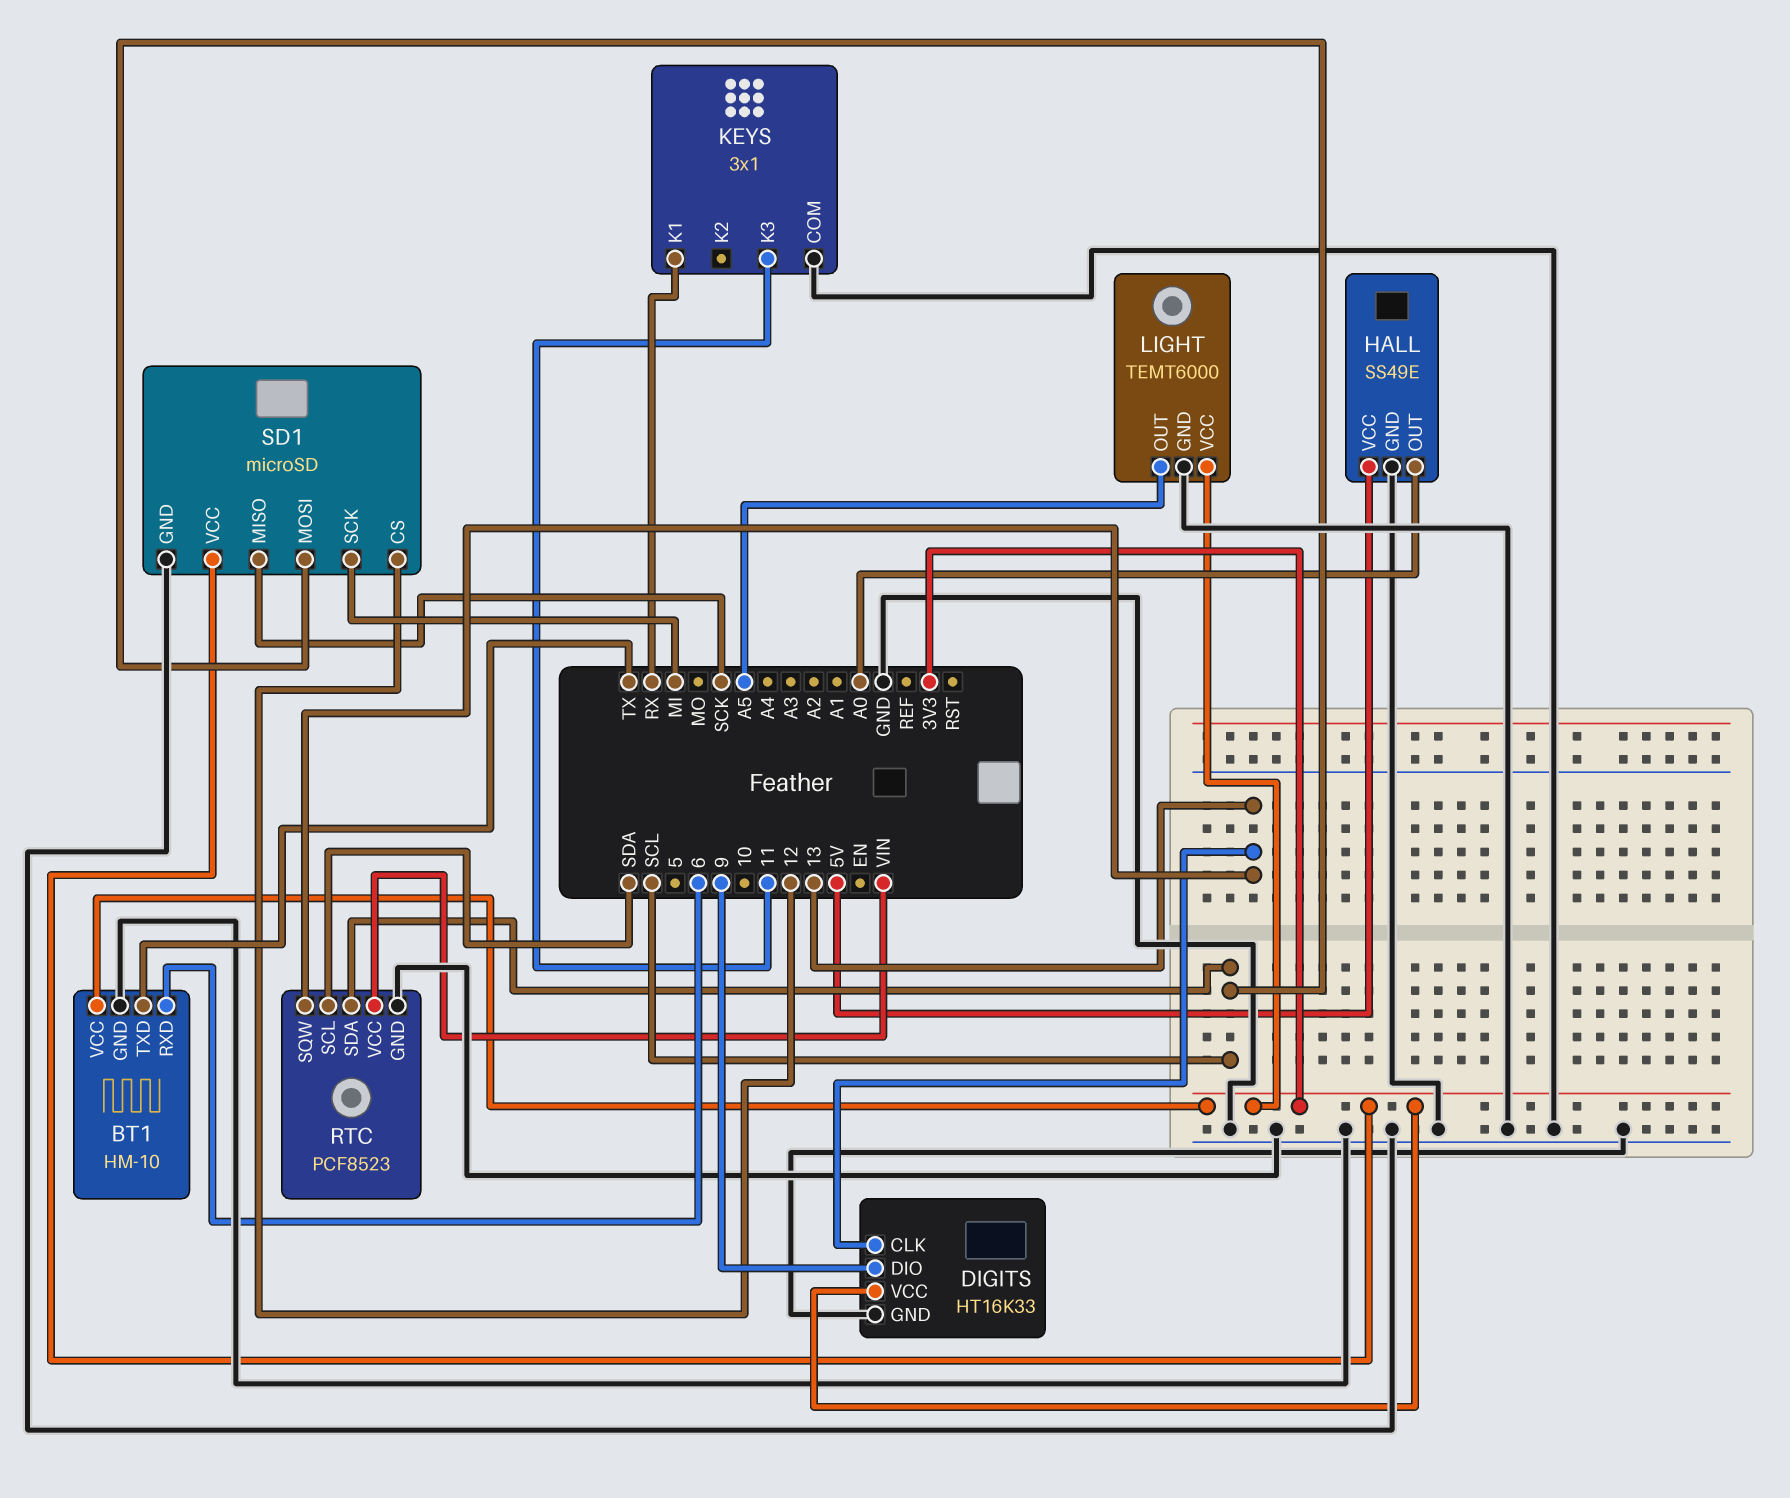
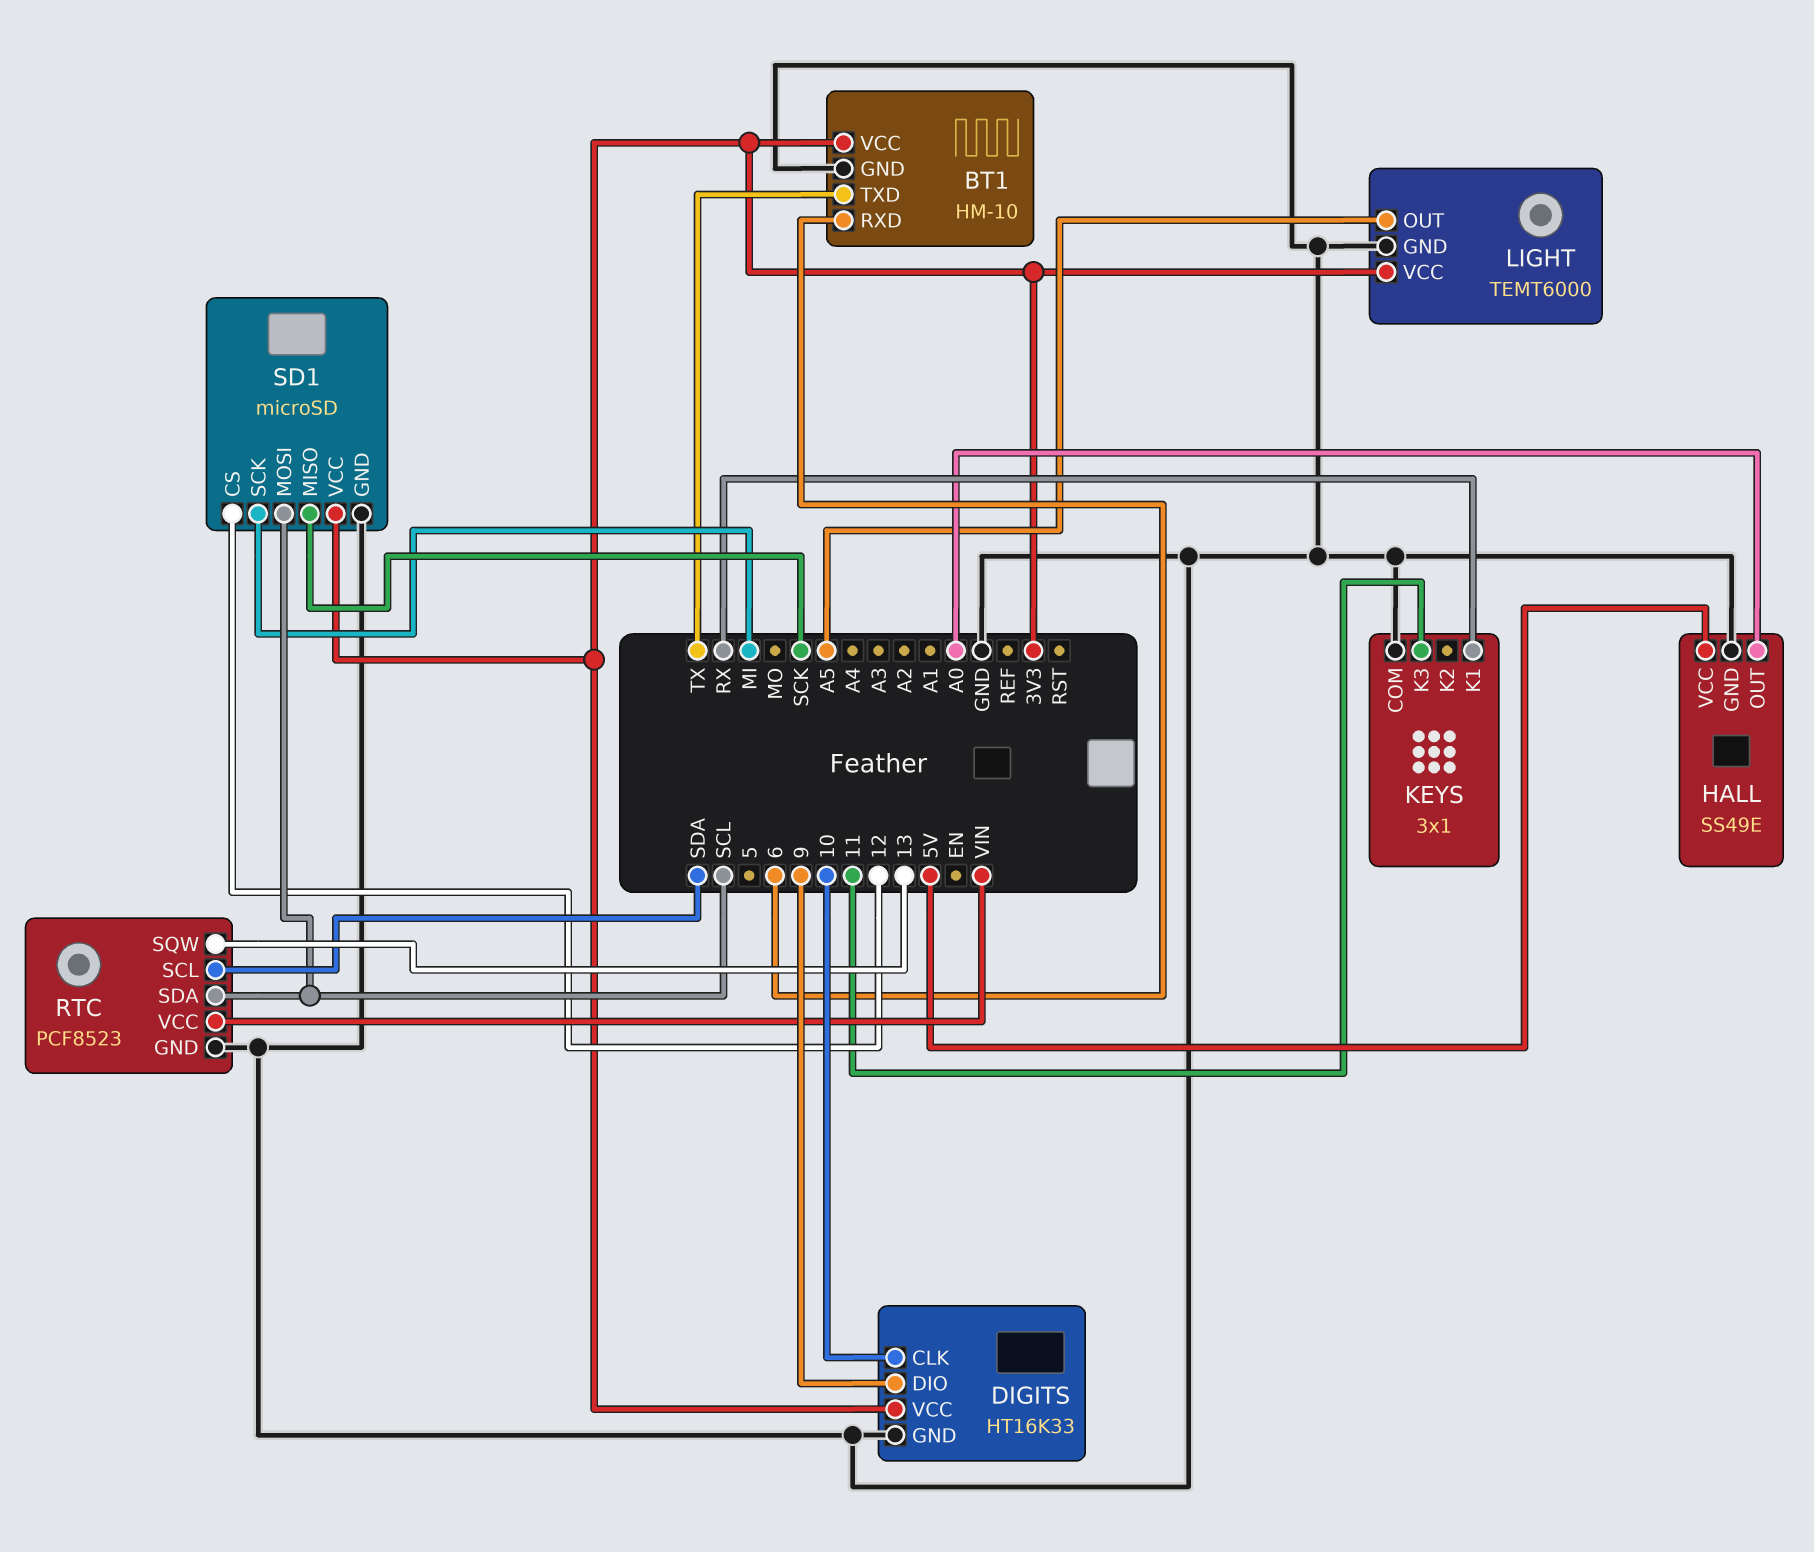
DIGITS pin CLK: 13 -> 10

